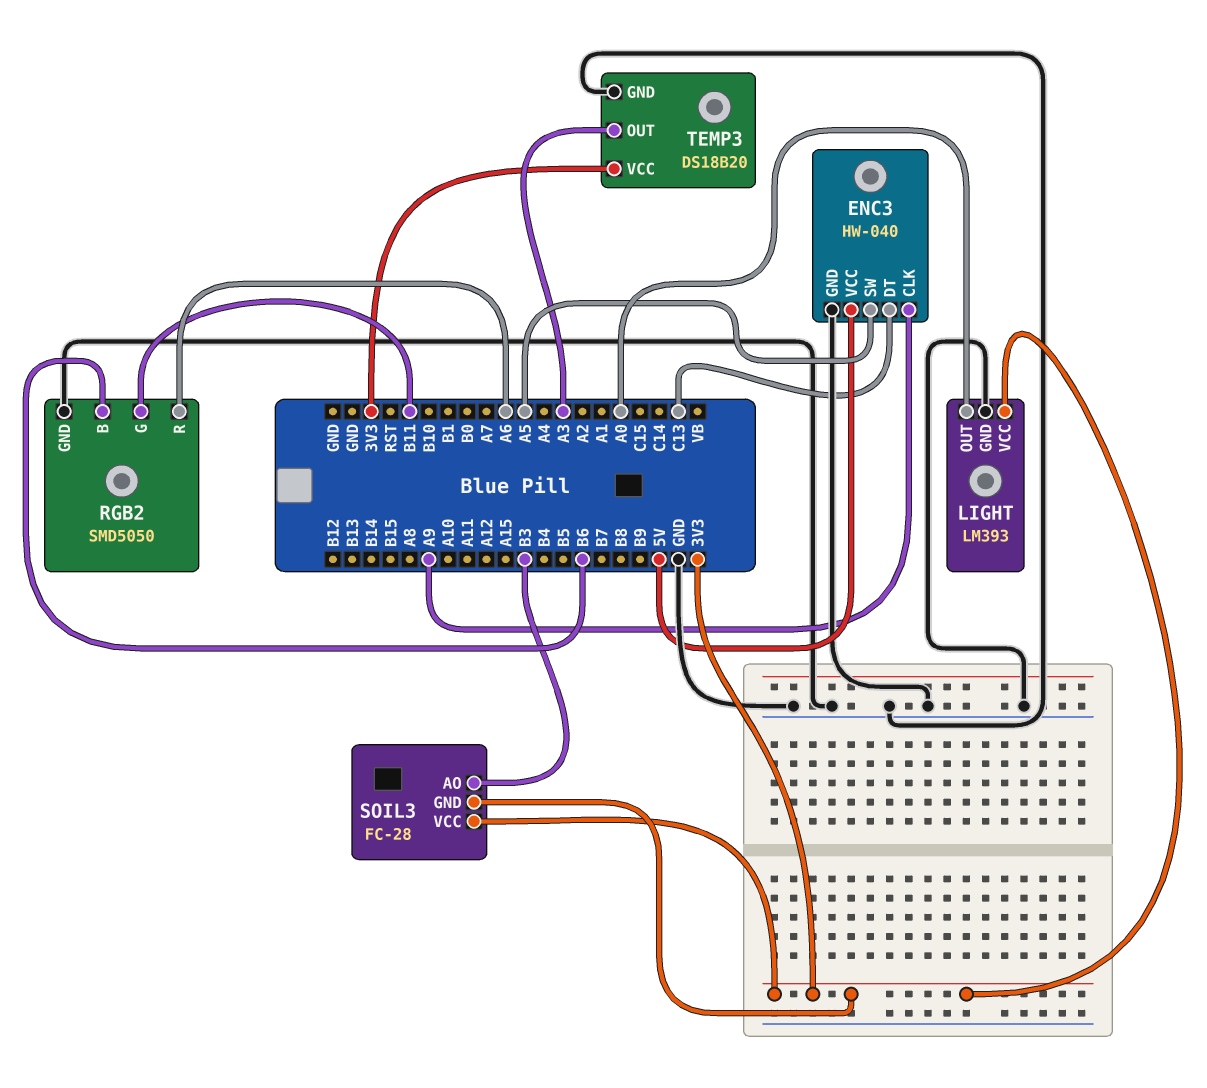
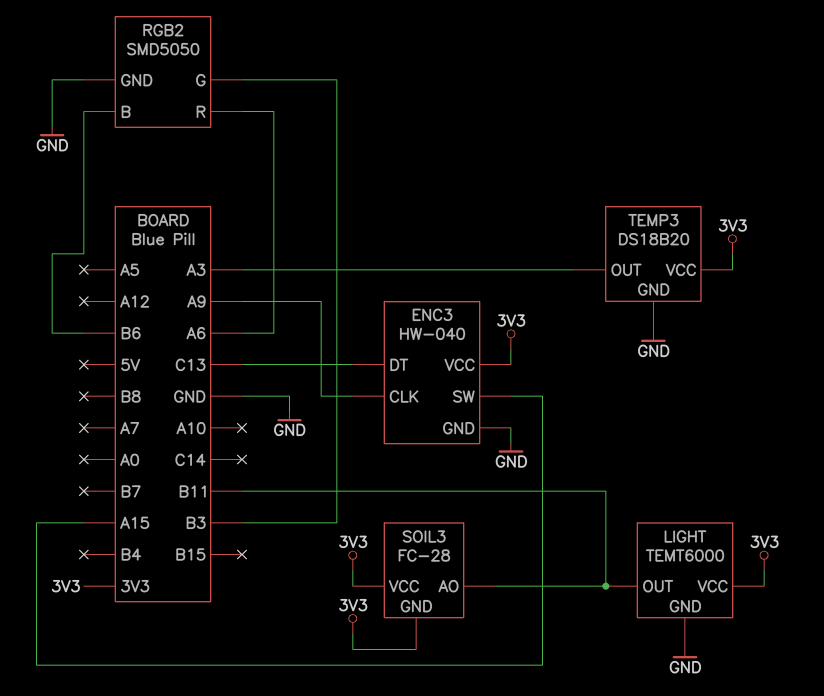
ENC3 pin SW: A5 -> A15
ENC3 pin VCC: 5V -> 3V3
LIGHT: LM393 -> TEMT6000
LIGHT pin OUT: A0 -> B11
RGB2 pin G: B11 -> B3
SOIL3 pin AO: B3 -> B11

